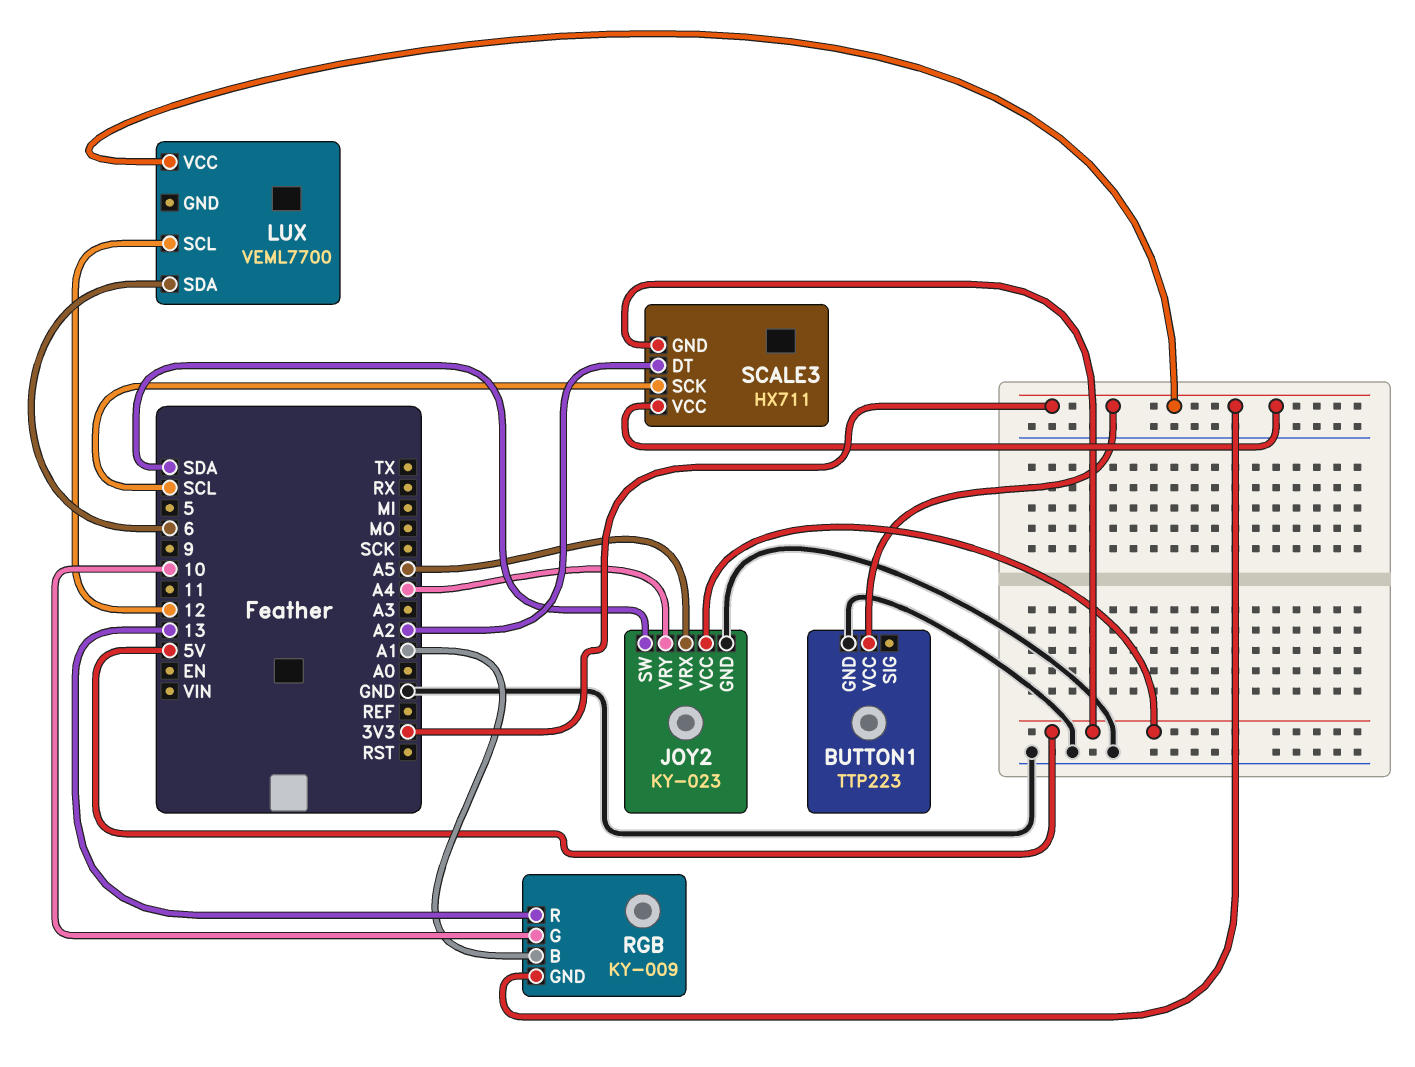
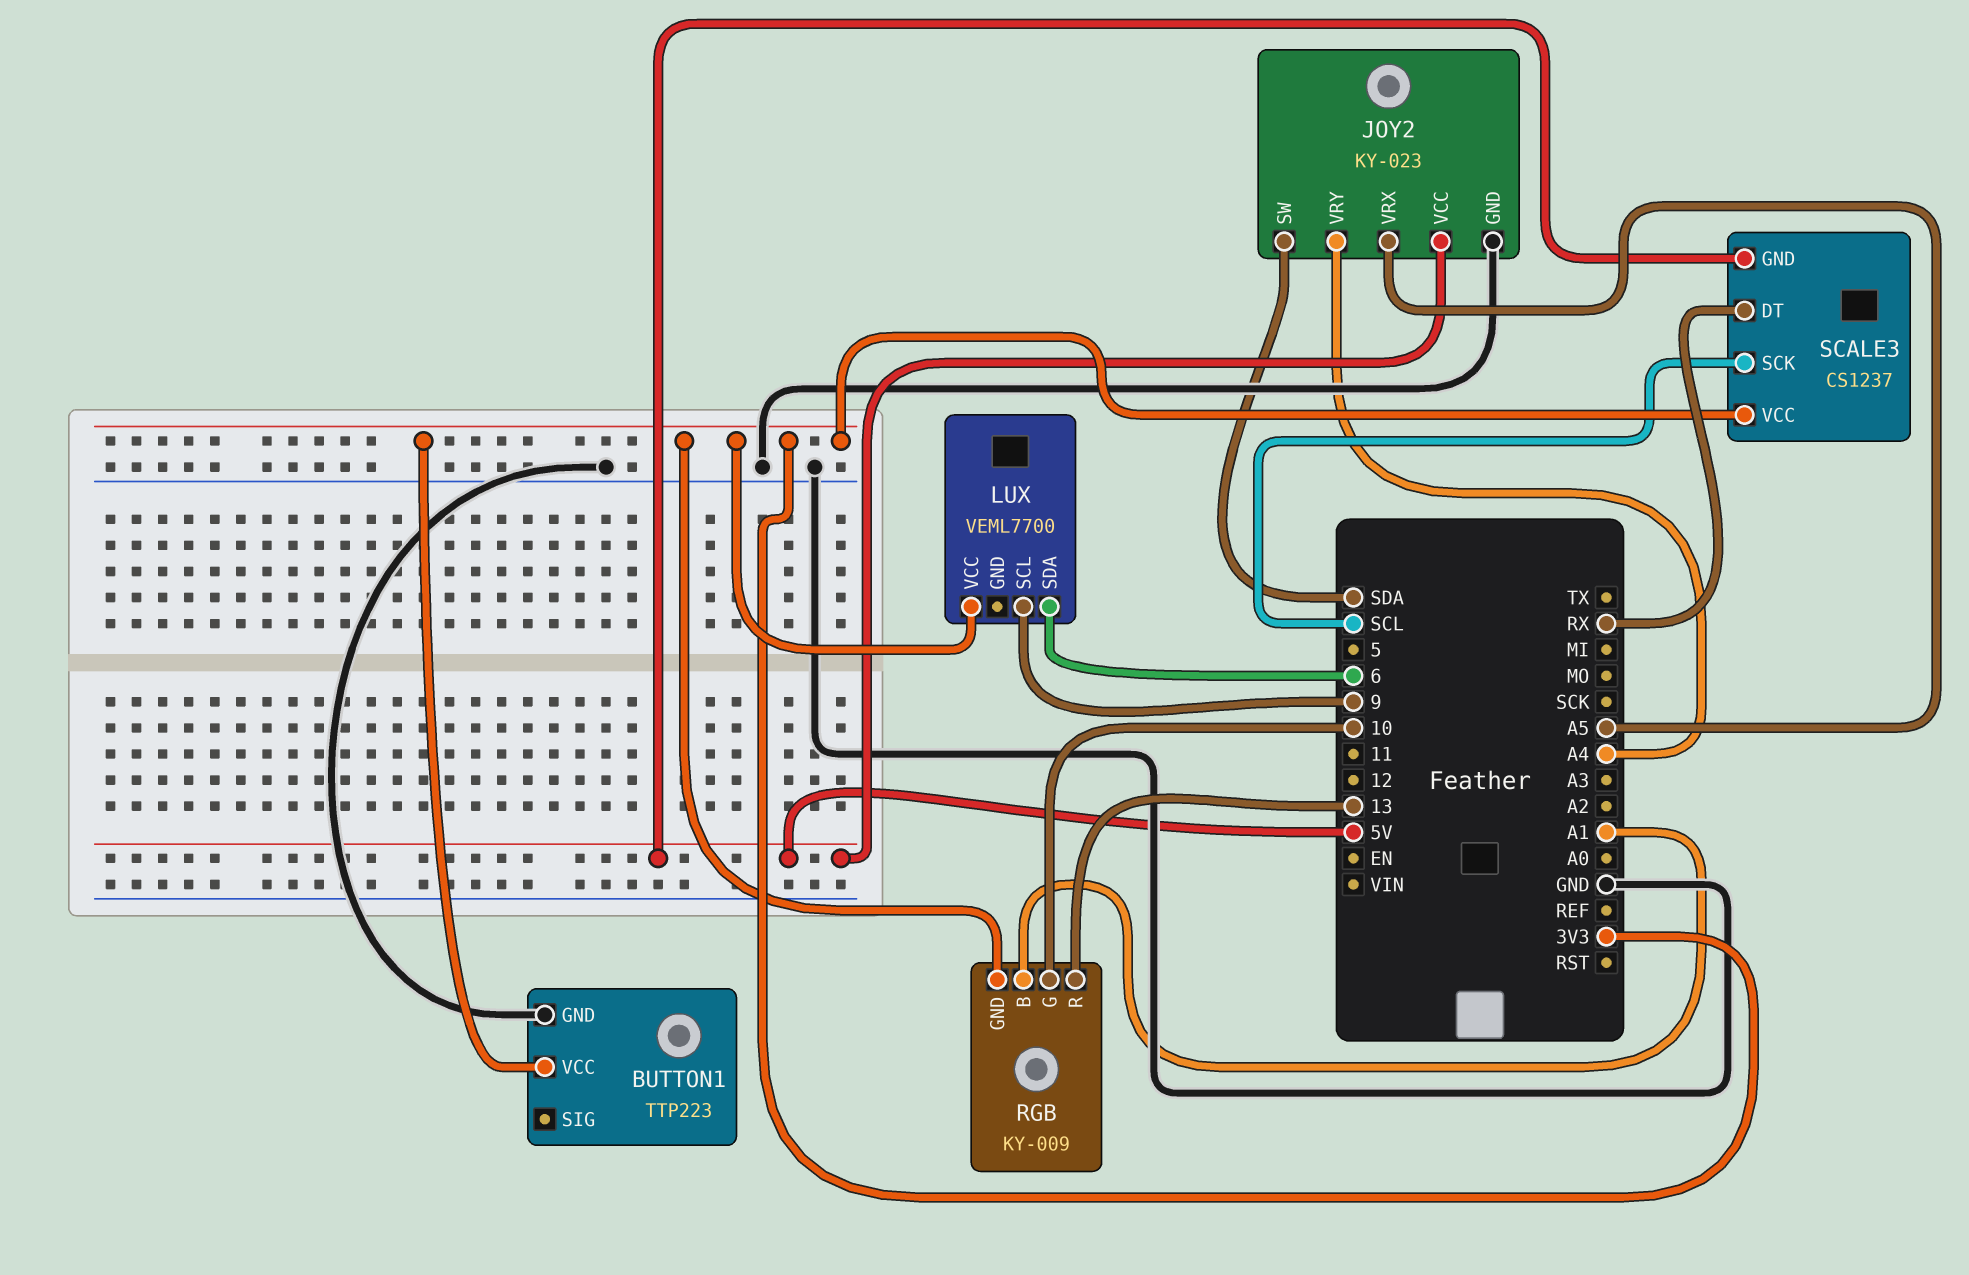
LUX pin SCL: 12 -> 9
SCALE3: HX711 -> CS1237
SCALE3 pin DT: A2 -> RX

